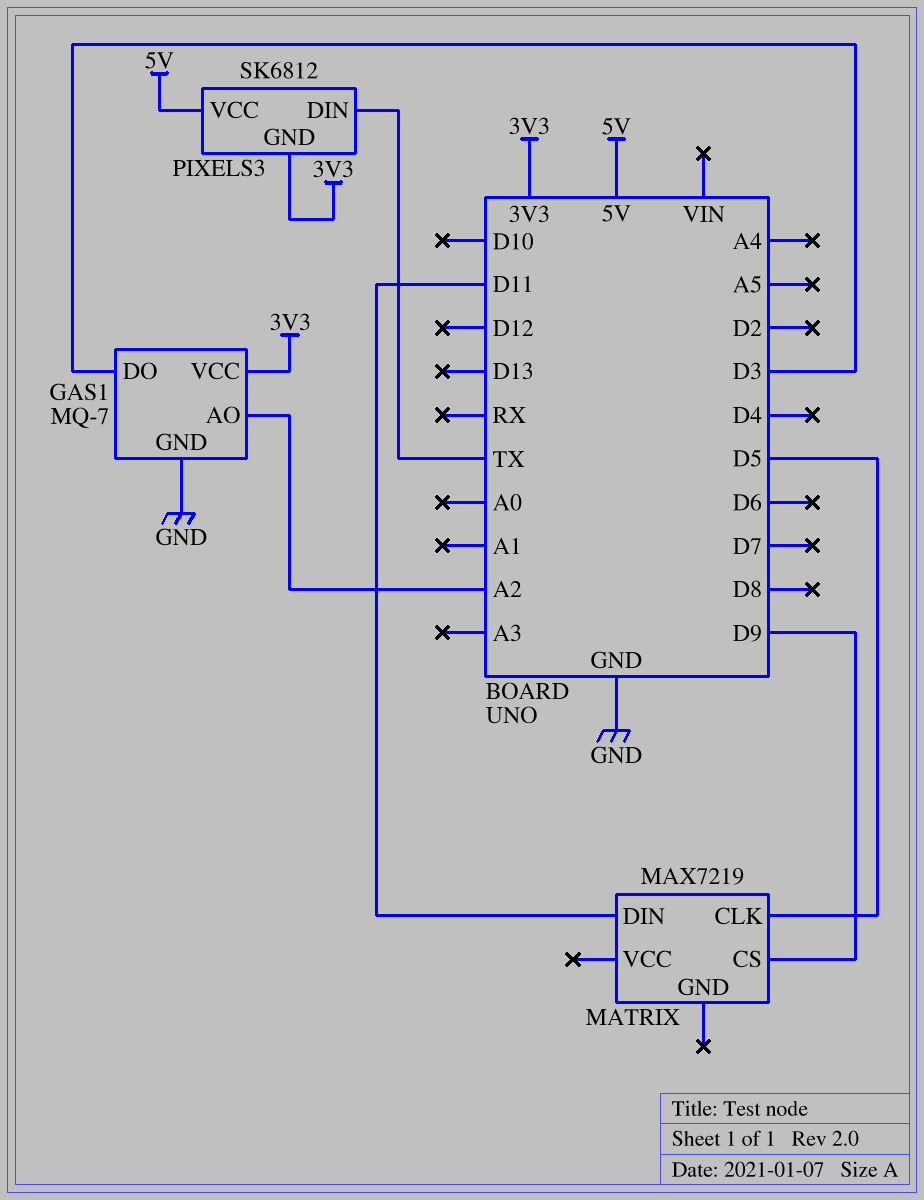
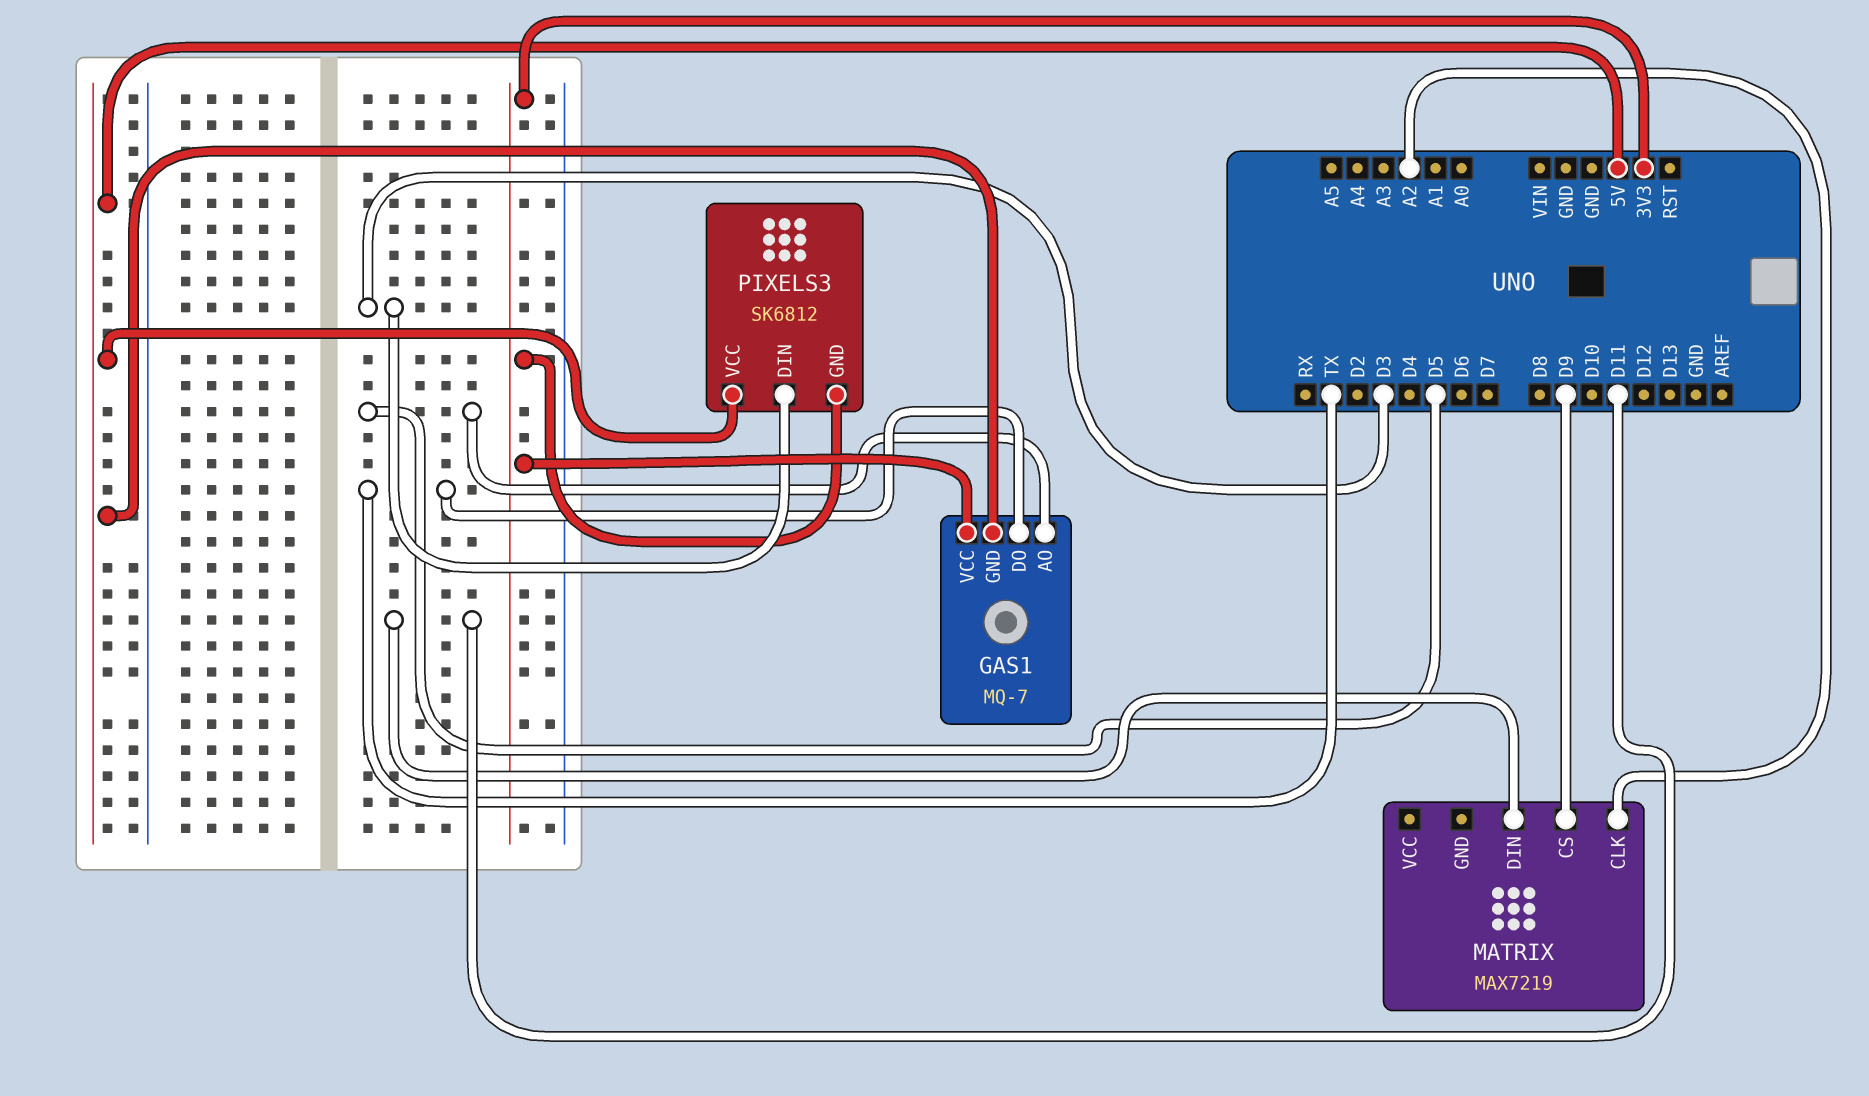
GAS1 pin AO: A2 -> D5
GAS1 pin DO: D3 -> TX
GAS1 pin GND: GND -> 5V
MATRIX pin CLK: D5 -> A2
PIXELS3 pin DIN: TX -> D3

